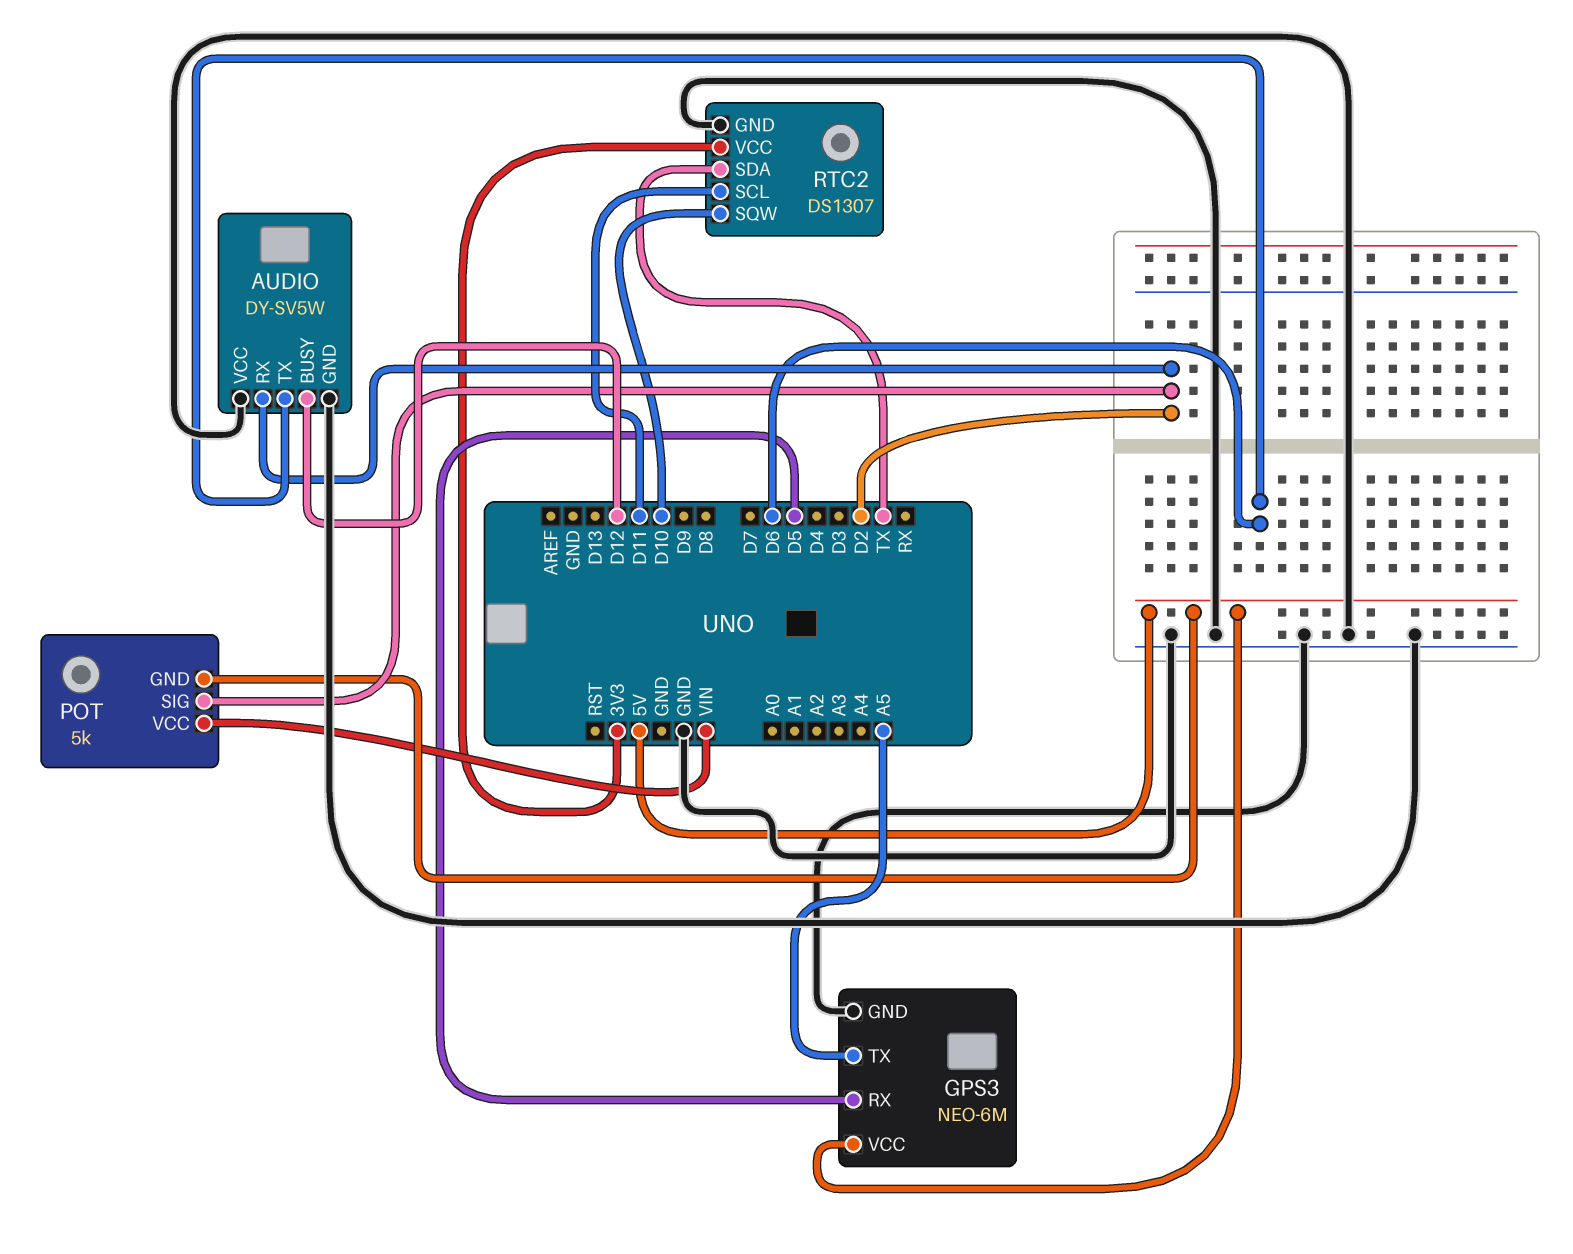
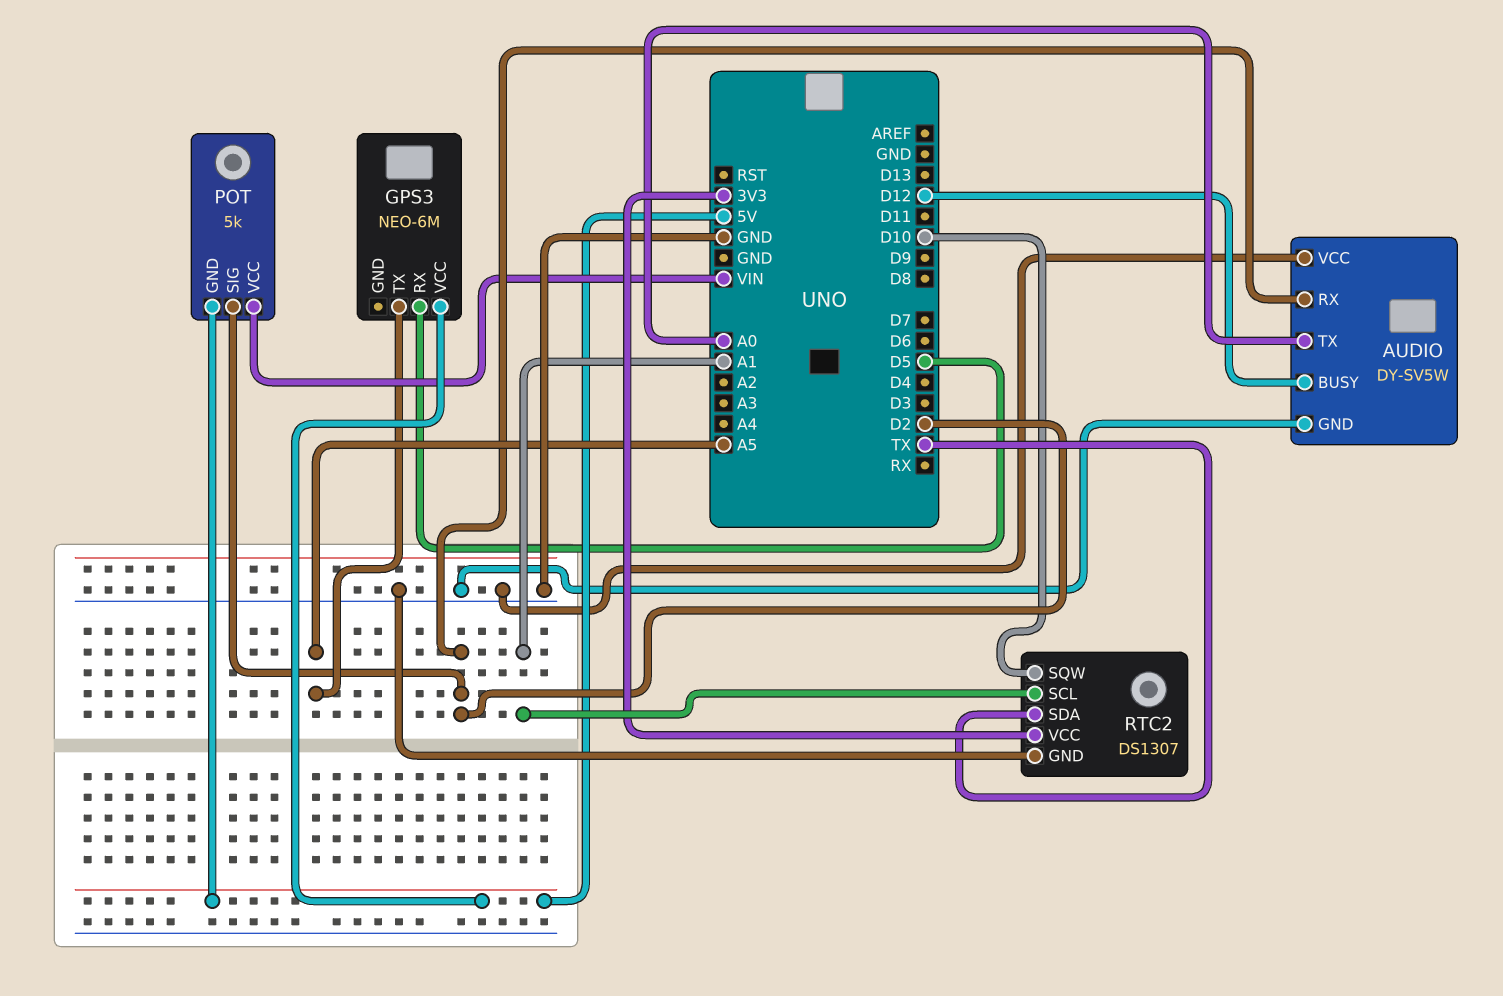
AUDIO pin TX: D6 -> A0
GPS3 pin GND: GND -> none
RTC2 pin SCL: D11 -> A1

